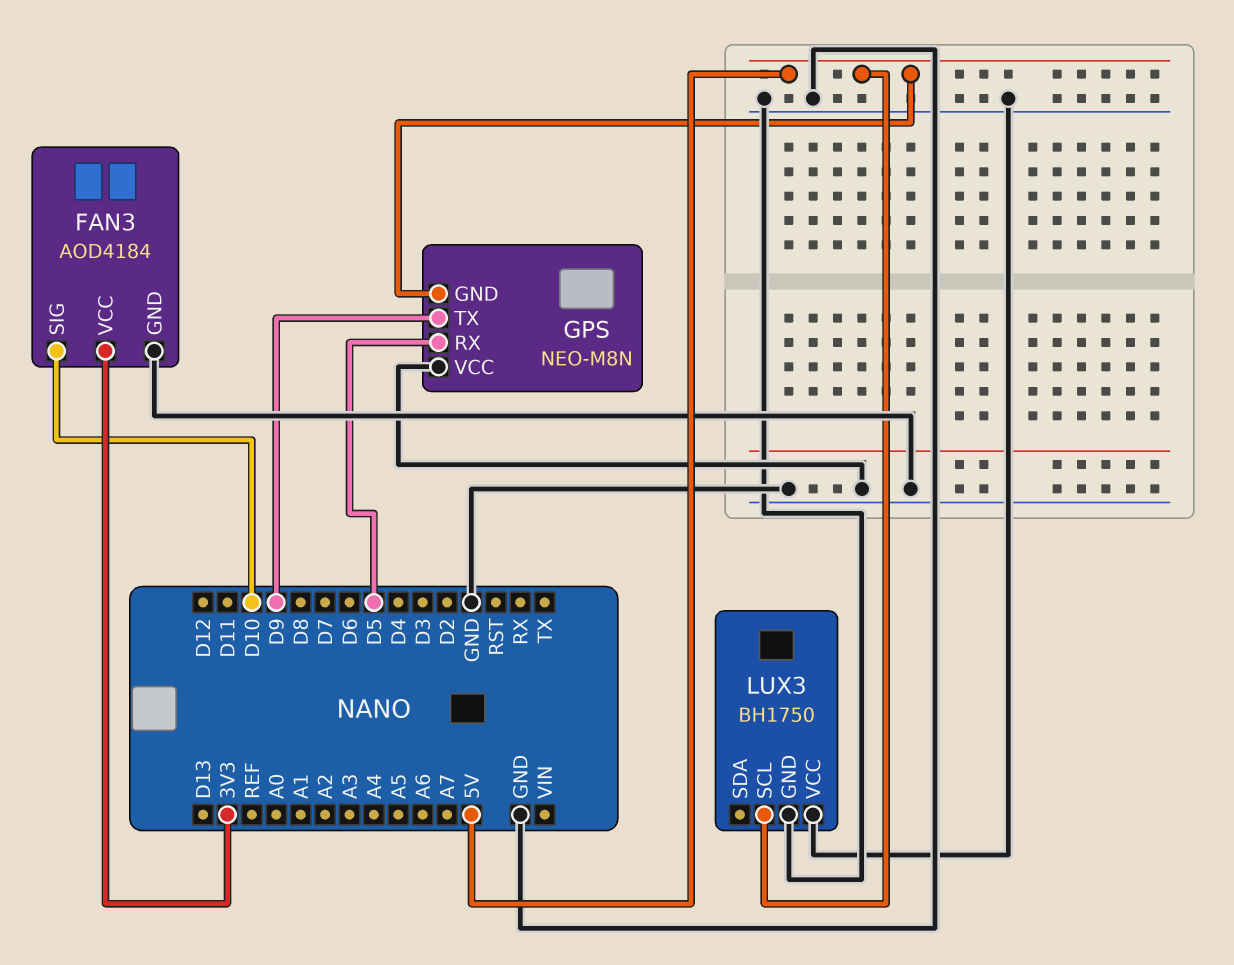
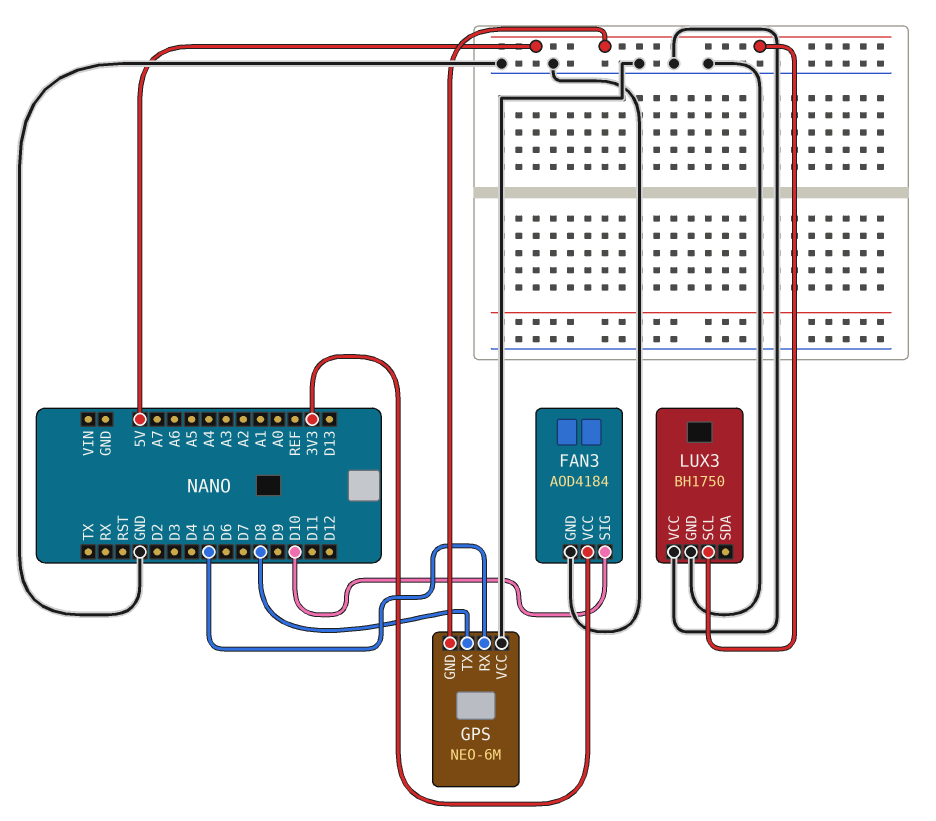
GPS: NEO-M8N -> NEO-6M
GPS pin TX: D9 -> D8

